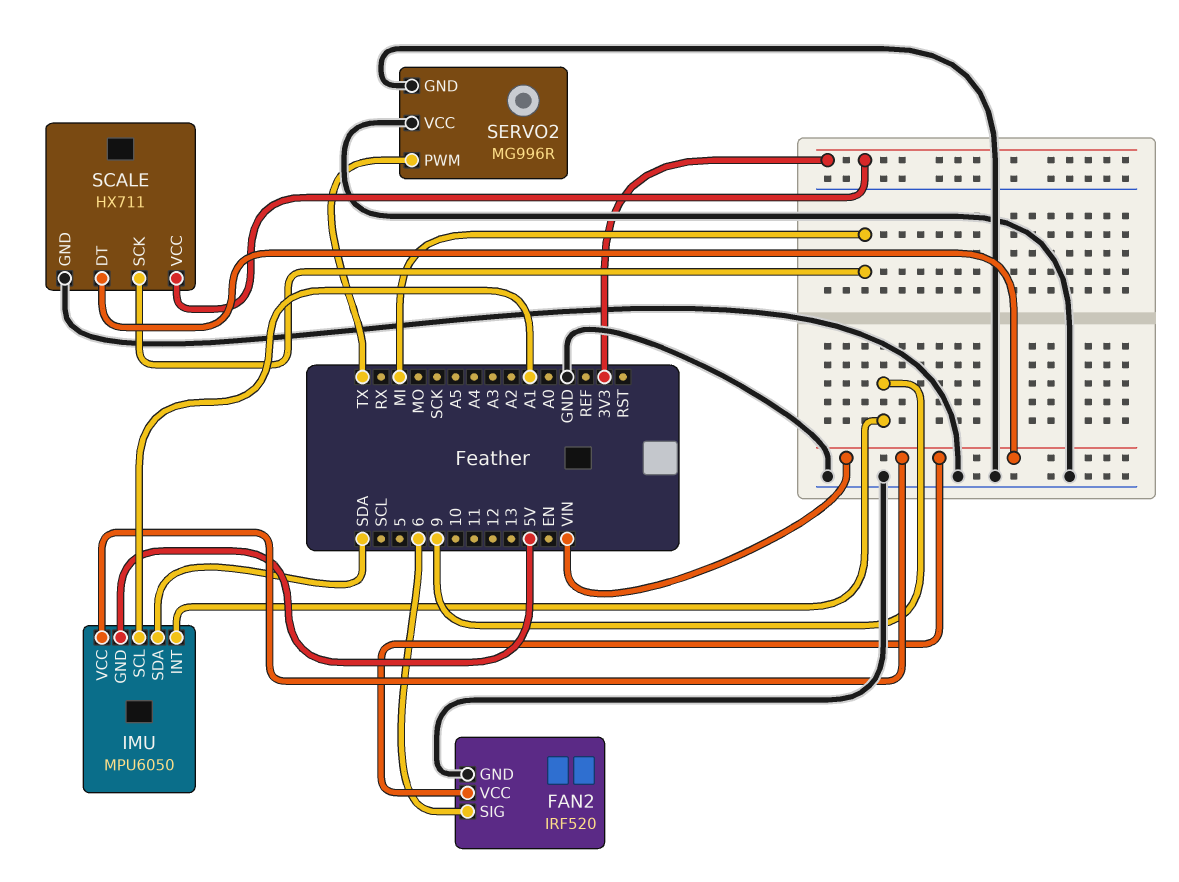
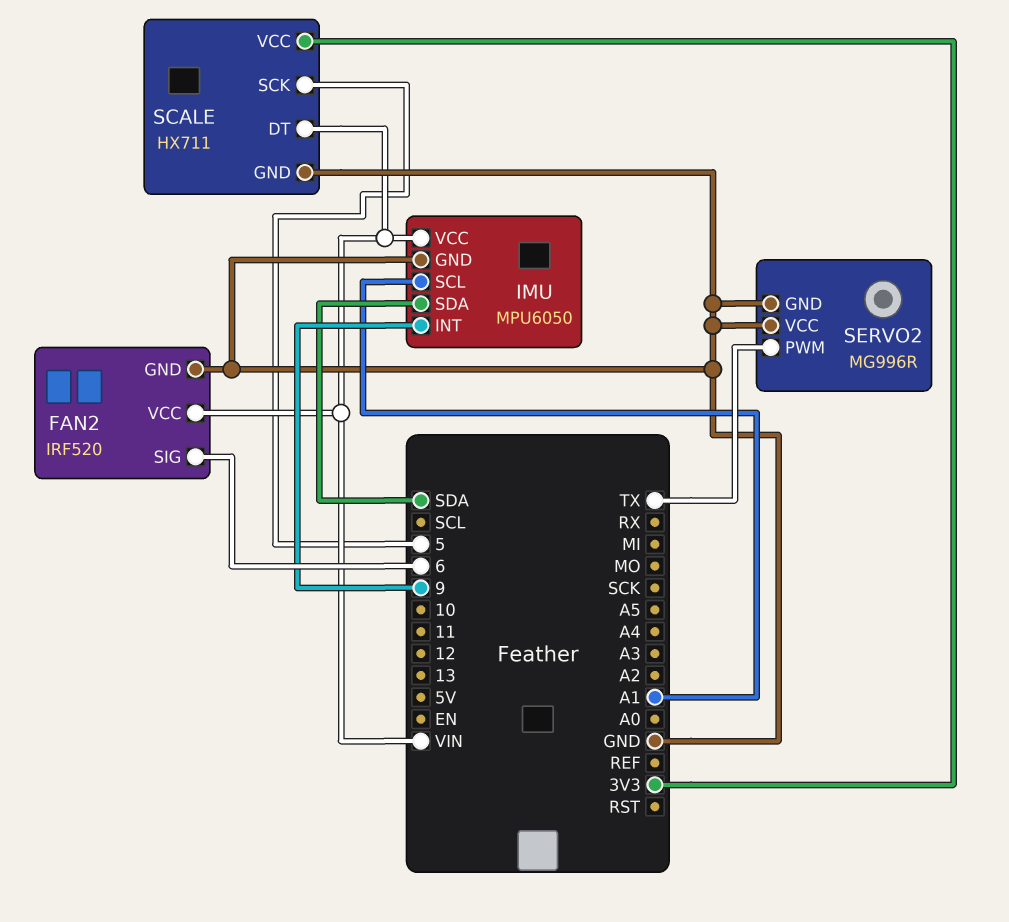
IMU pin GND: 5V -> GND
SCALE pin SCK: MI -> 5

